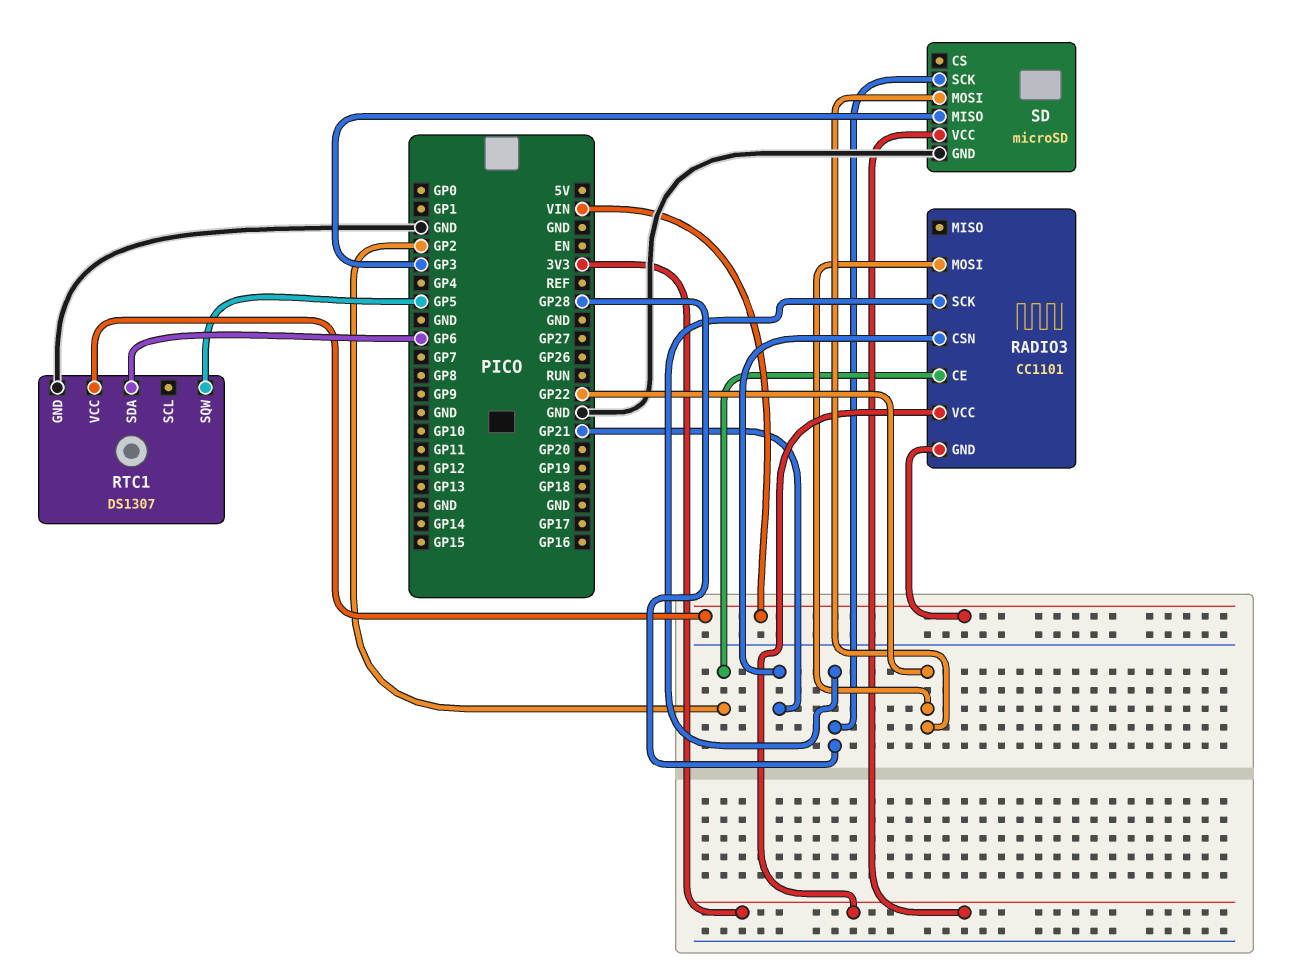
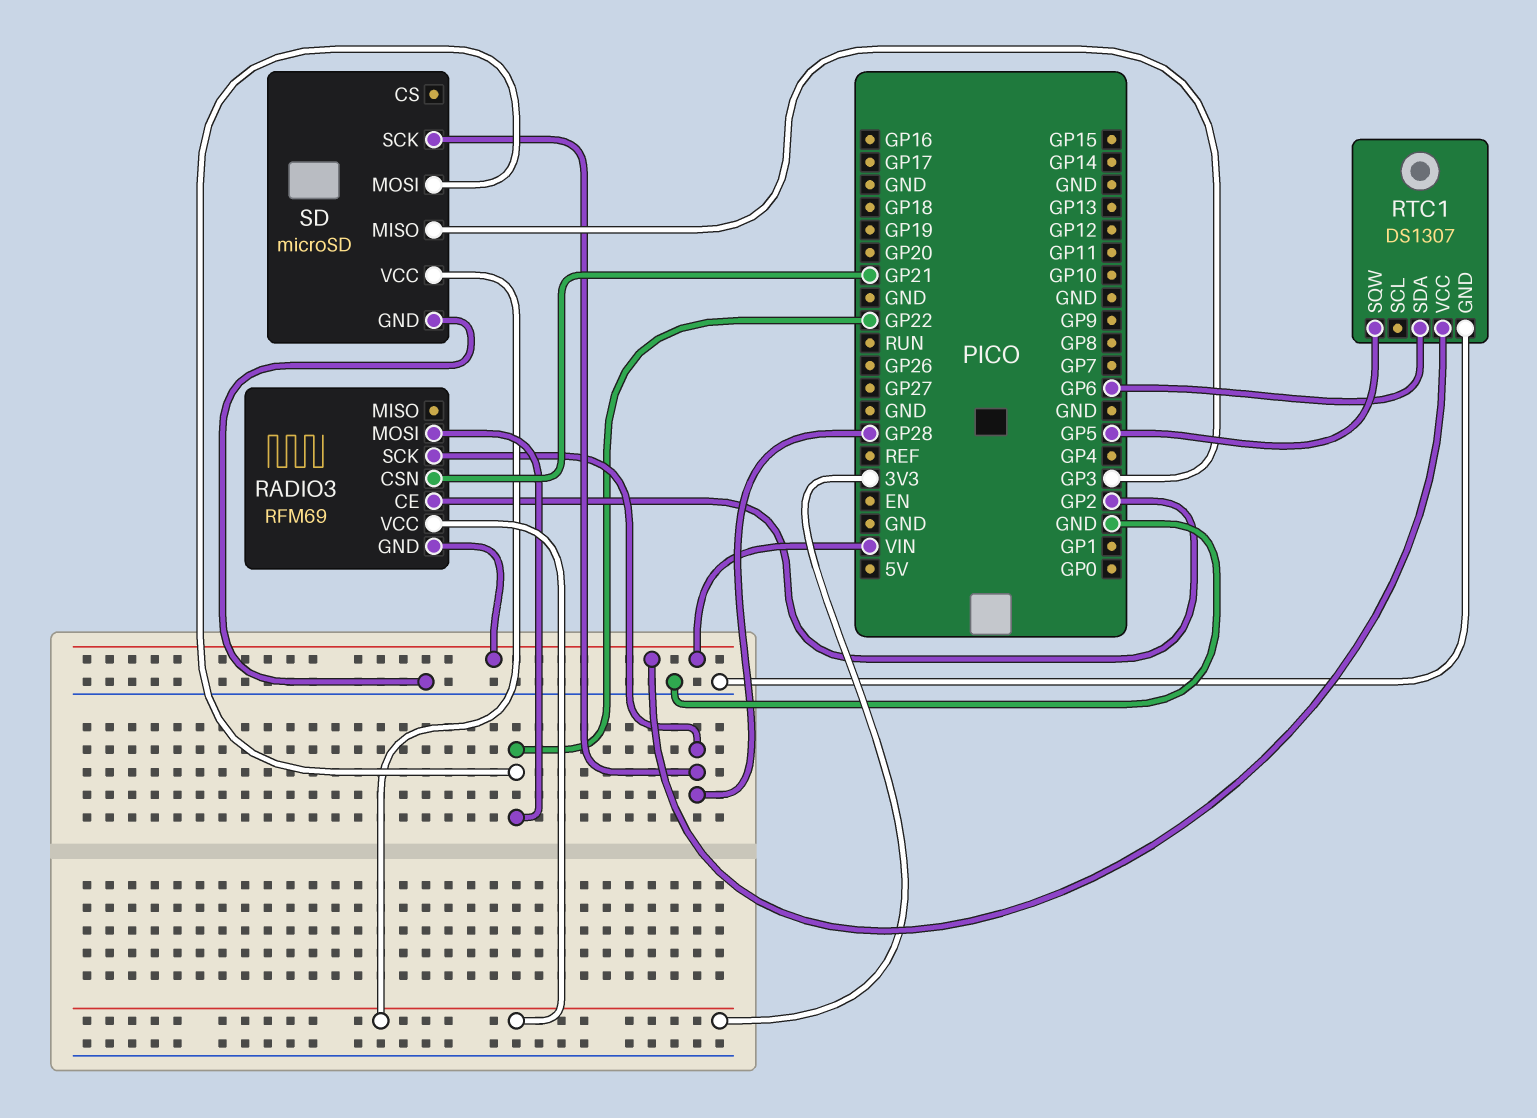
RADIO3: CC1101 -> RFM69

